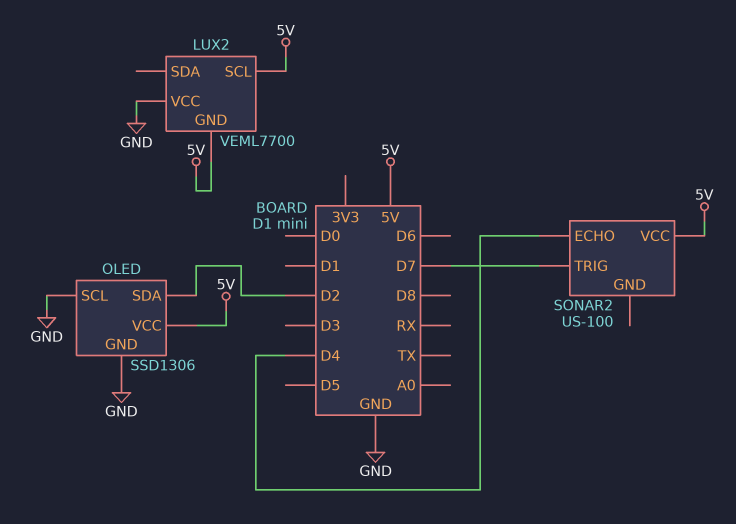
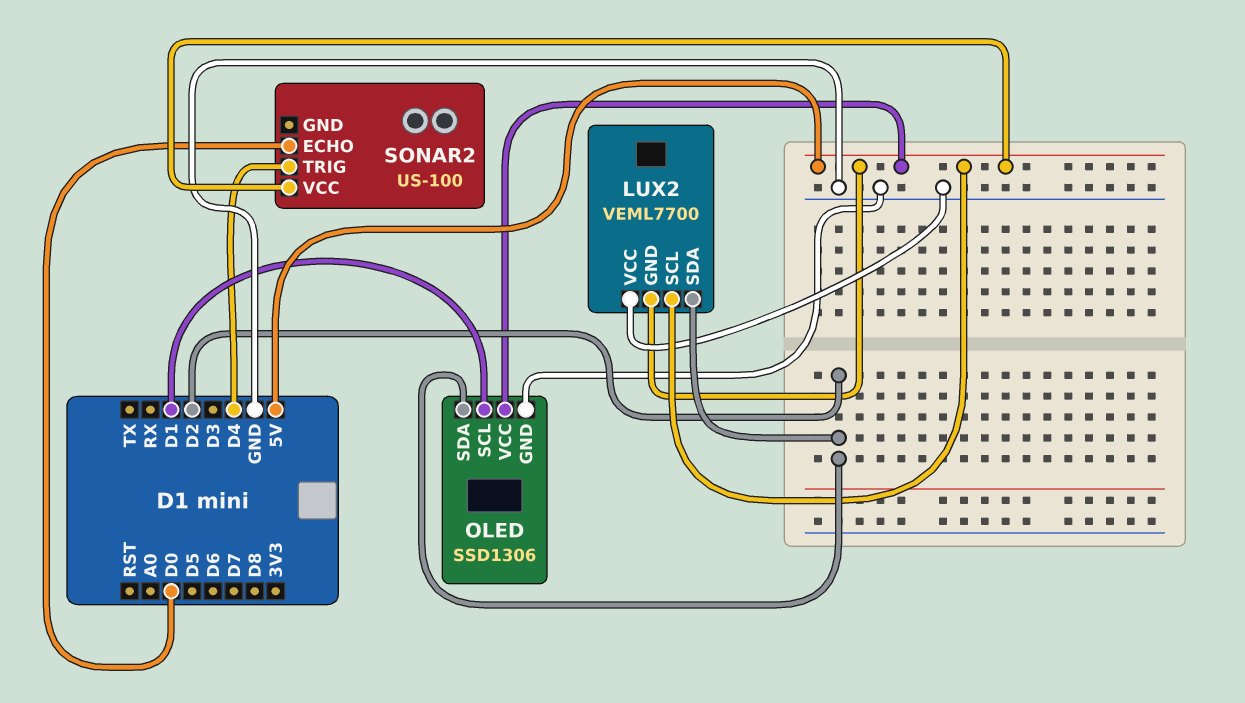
LUX2 pin SDA: none -> D2
OLED pin SCL: GND -> D1
SONAR2 pin ECHO: D4 -> D0
SONAR2 pin TRIG: D7 -> D4

